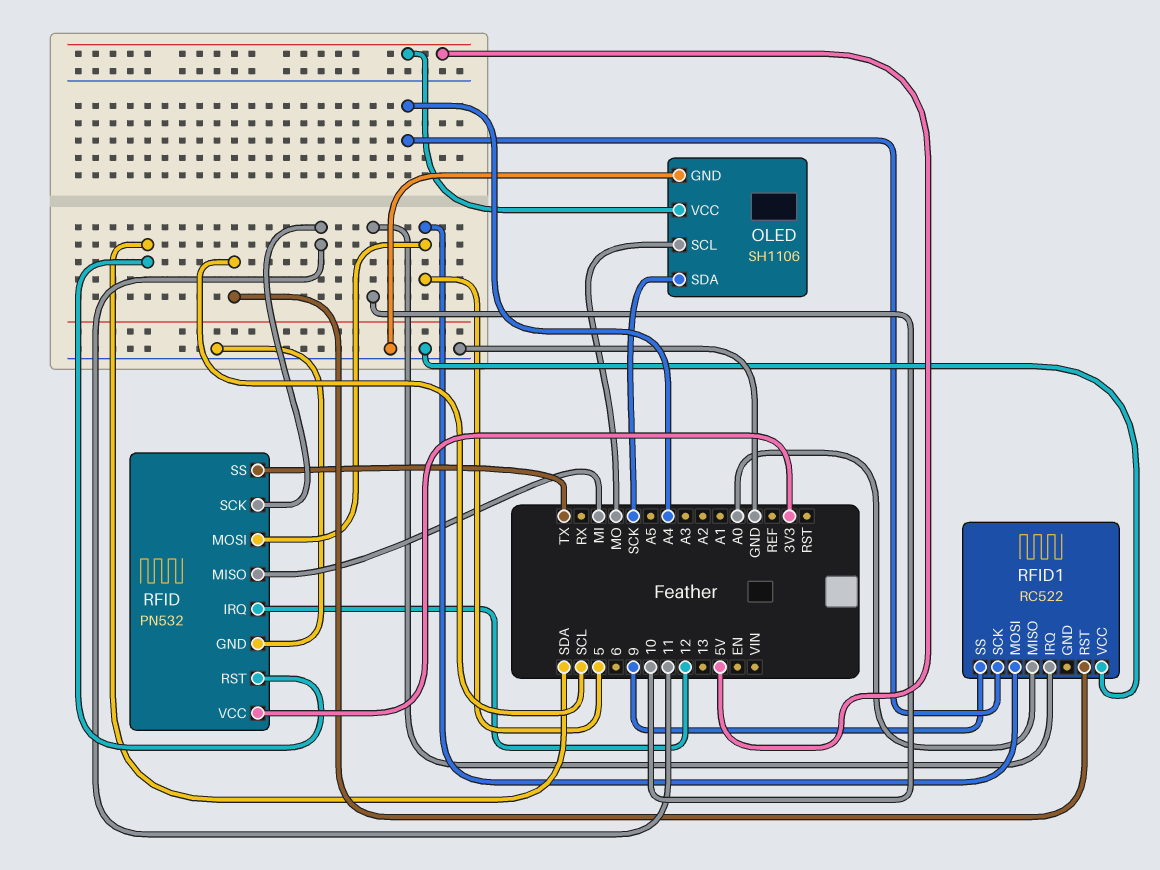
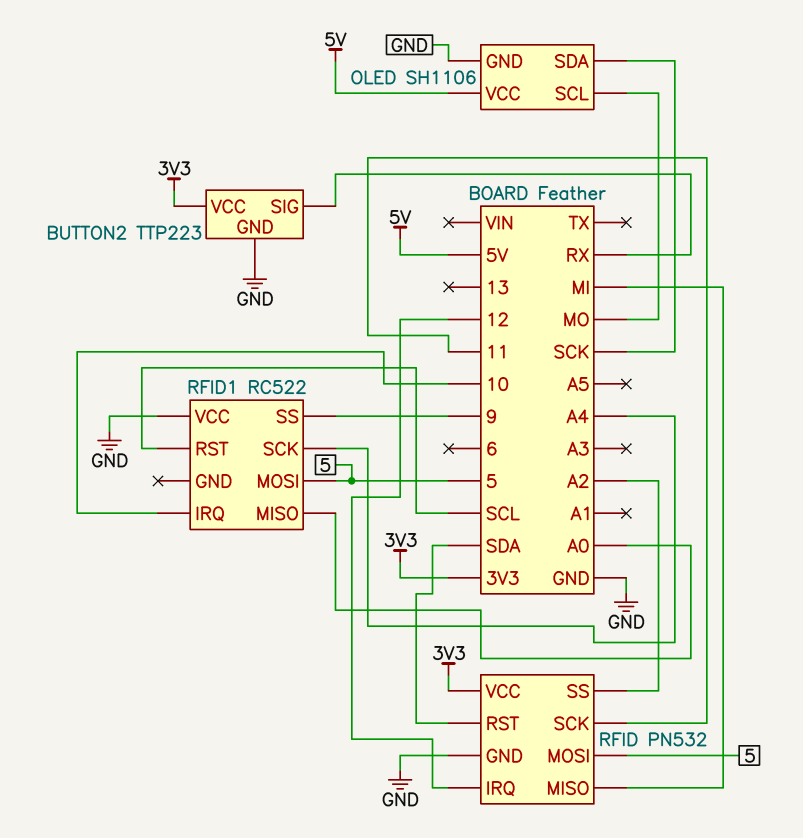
BUTTON2: none -> TTP223
BUTTON2 pin GND: none -> GND
BUTTON2 pin SIG: none -> RX
BUTTON2 pin VCC: none -> 3V3
RFID pin SS: TX -> A2

